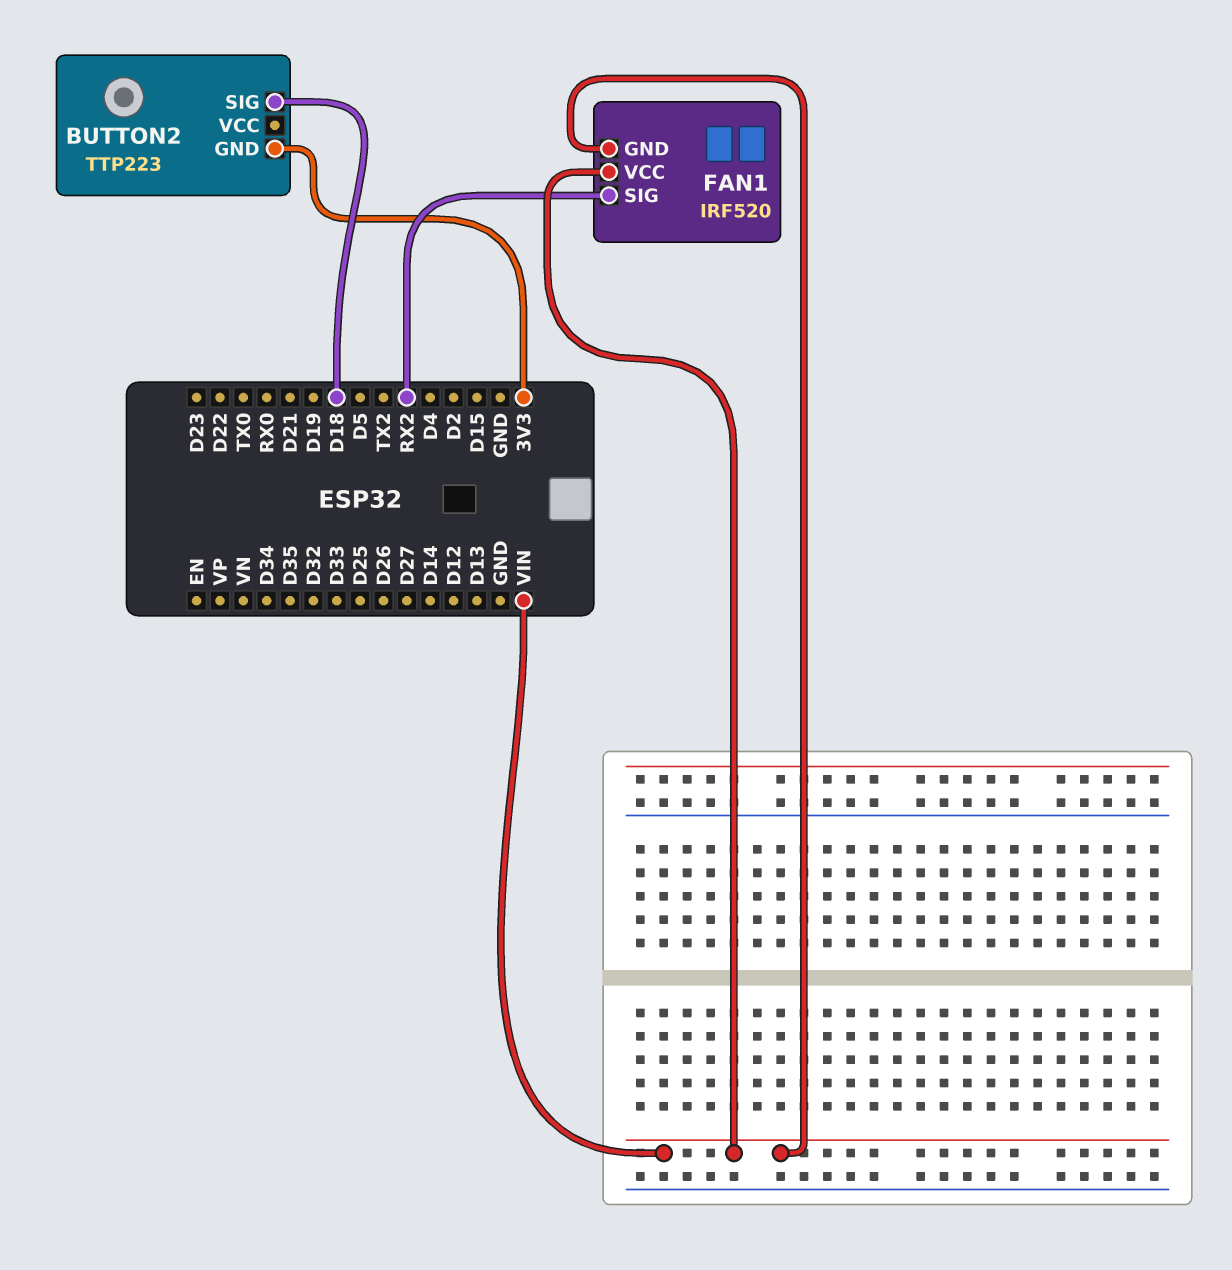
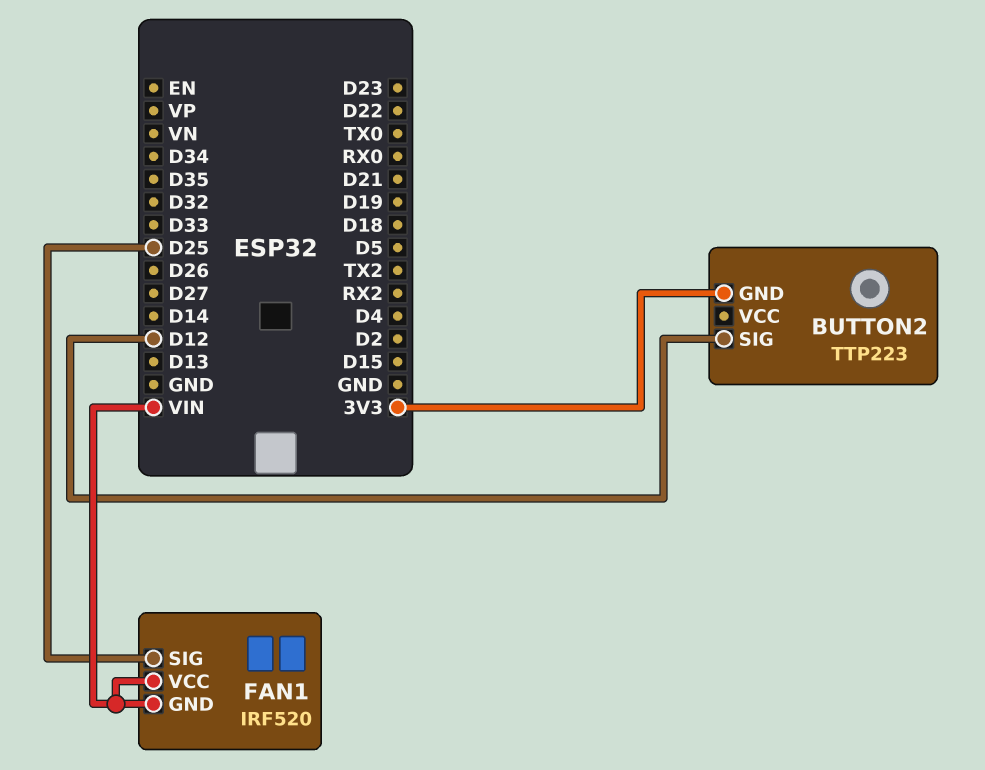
BUTTON2 pin SIG: D18 -> D12
FAN1 pin SIG: RX2 -> D25

